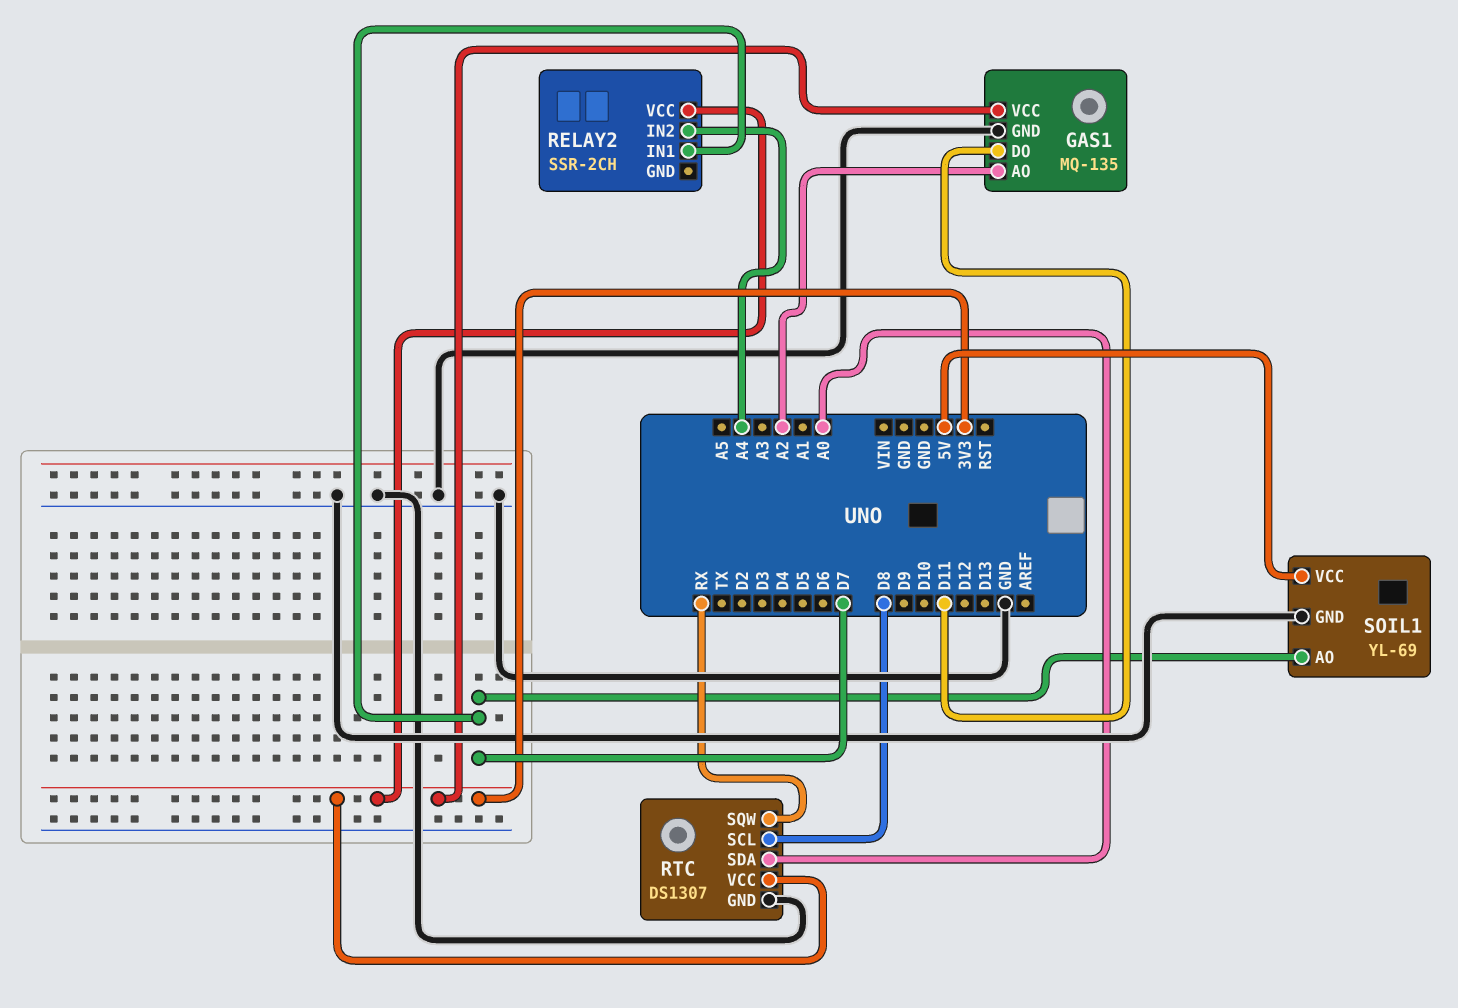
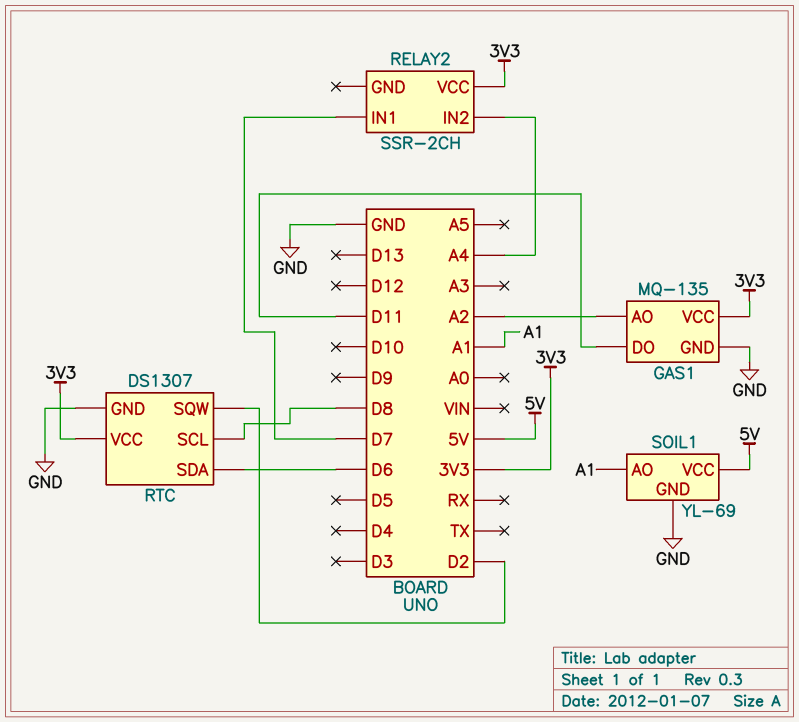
RTC pin SDA: A0 -> D6
RTC pin SQW: RX -> D2
SOIL1 pin AO: D7 -> A1

